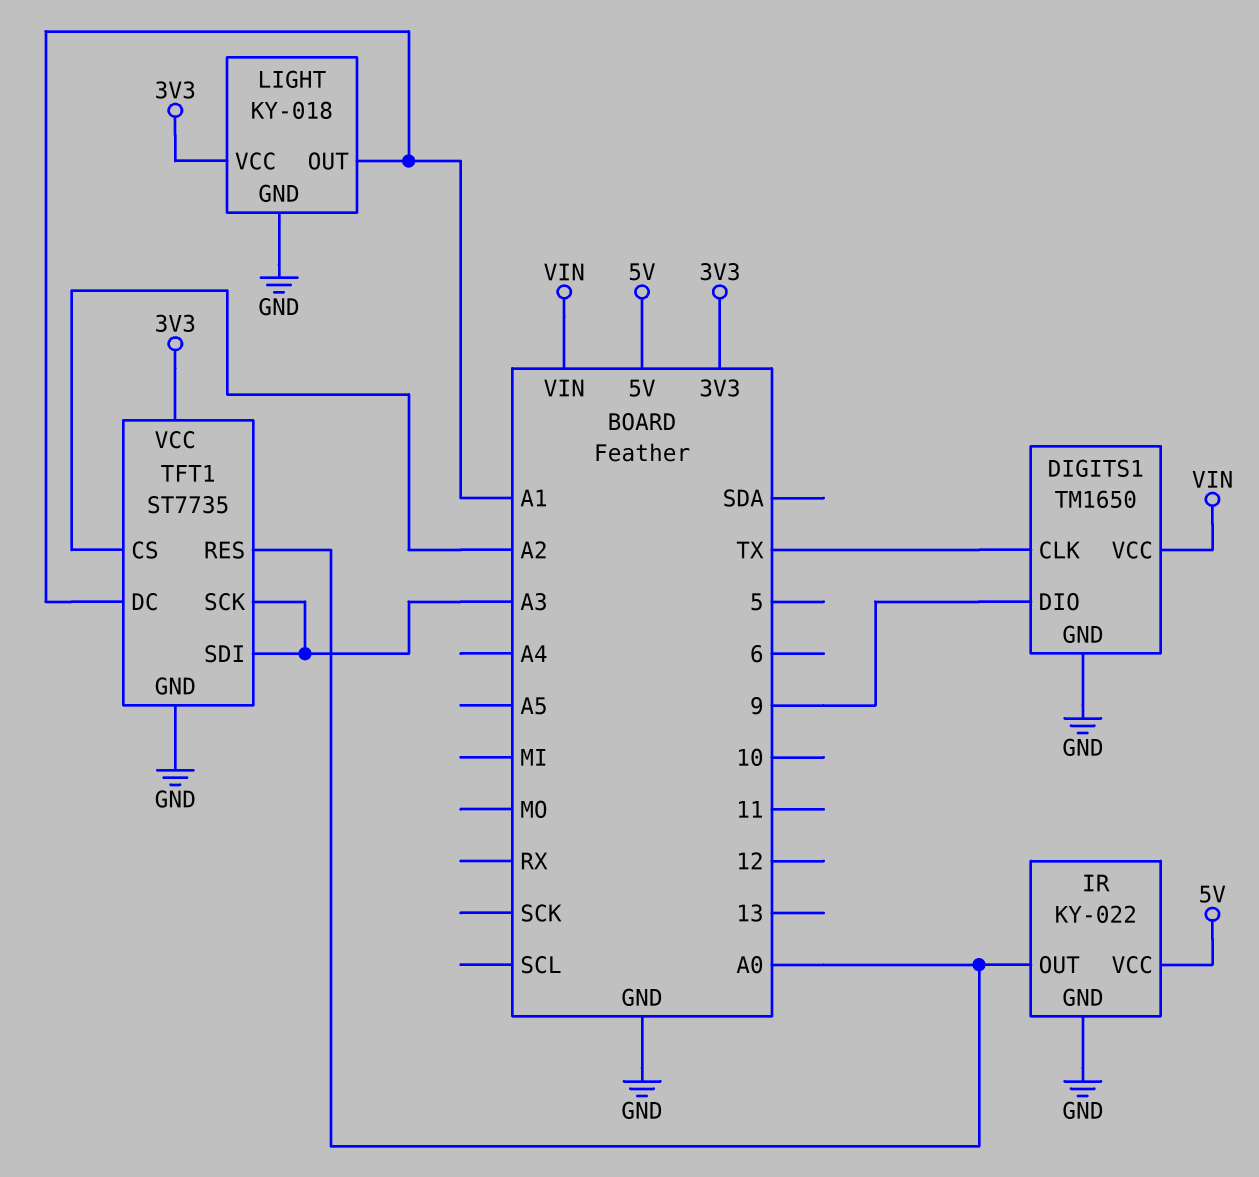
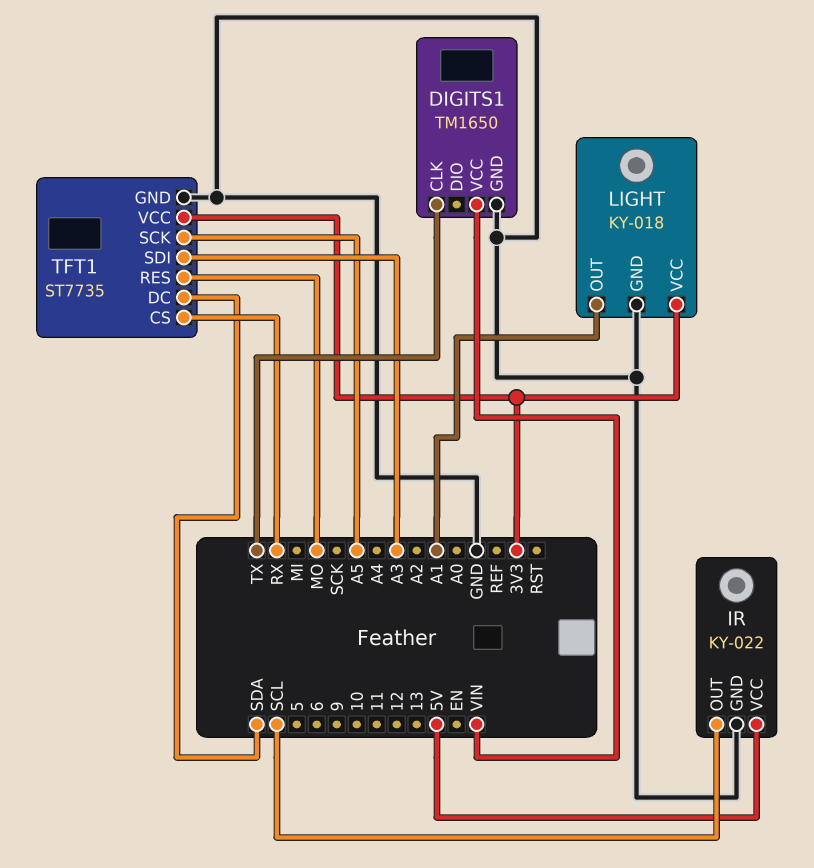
DIGITS1 pin DIO: 9 -> none
IR pin OUT: A0 -> SCL
TFT1 pin CS: A2 -> RX
TFT1 pin DC: A1 -> SDA
TFT1 pin RES: A0 -> MO
TFT1 pin SCK: A3 -> A5

